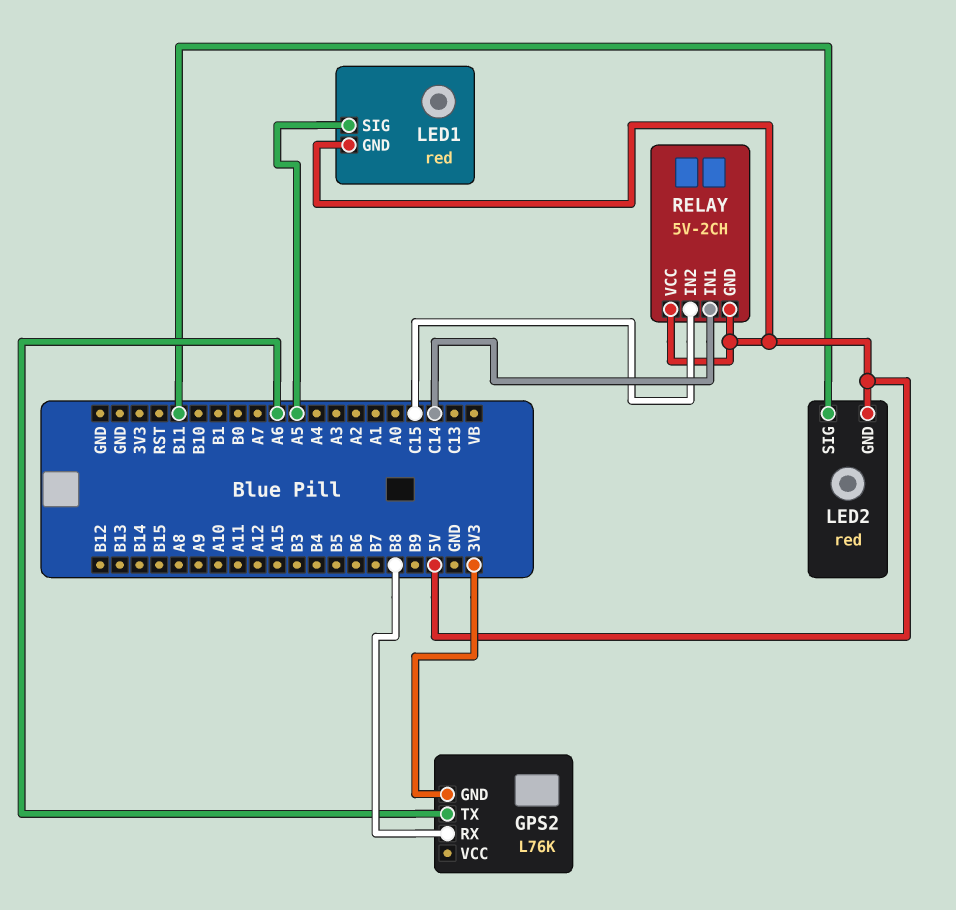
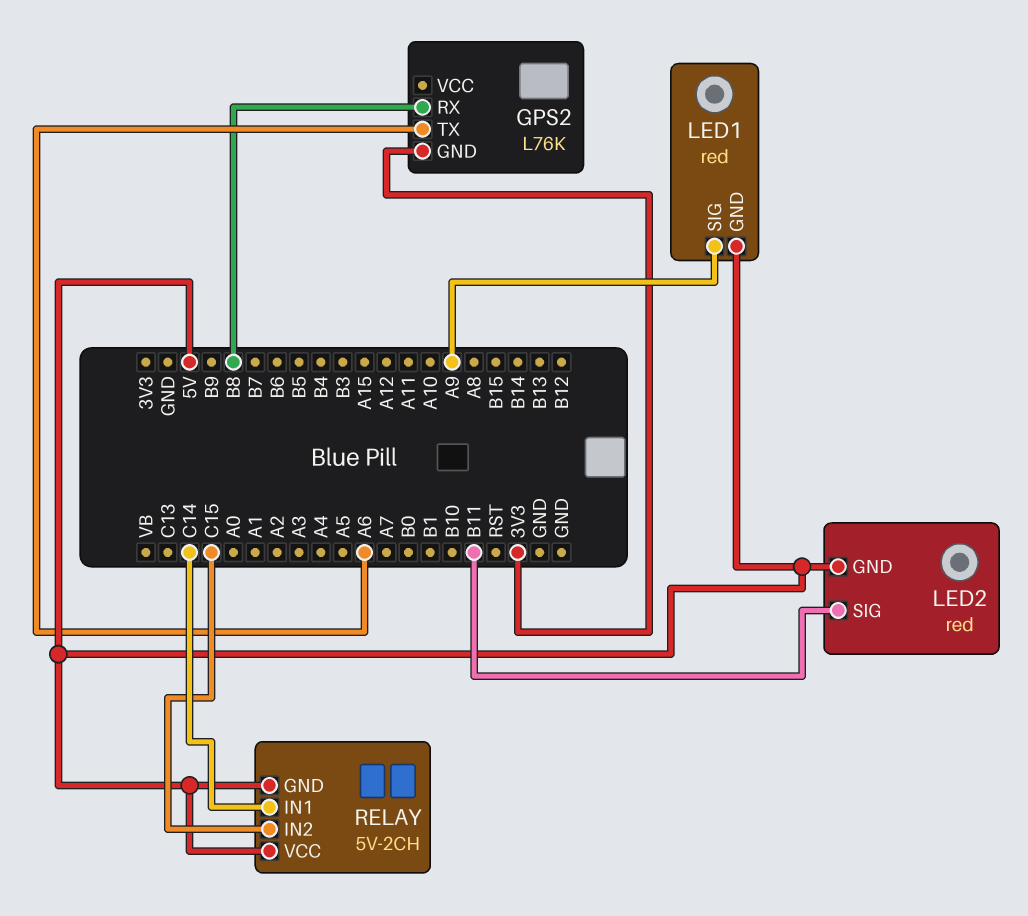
LED1 pin SIG: A5 -> A9

